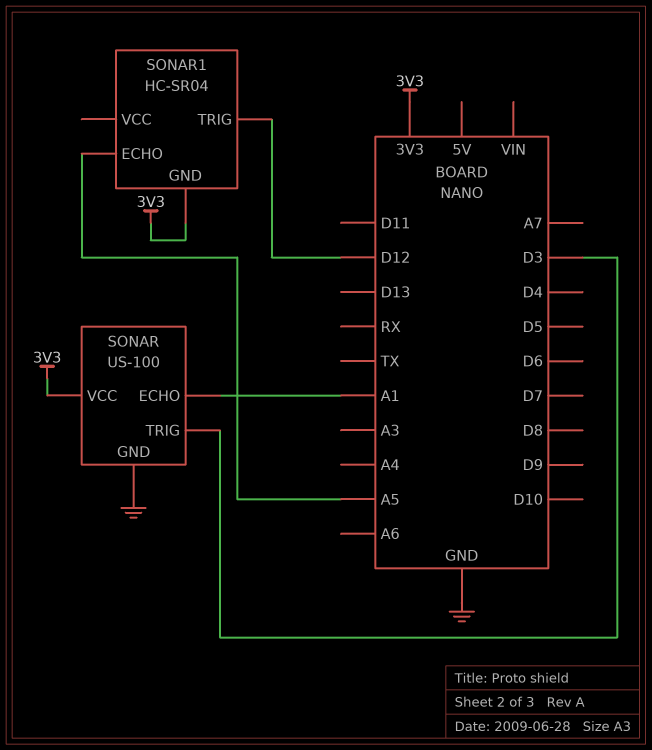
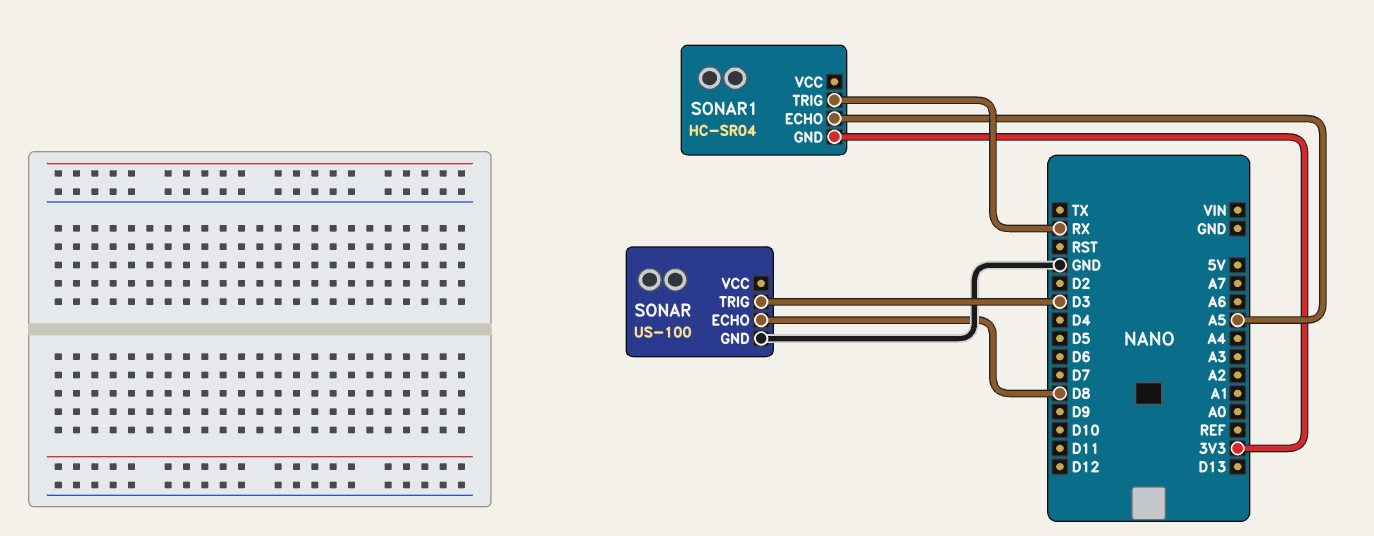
SONAR pin ECHO: A1 -> D8
SONAR pin VCC: 3V3 -> none
SONAR1 pin TRIG: D12 -> RX

